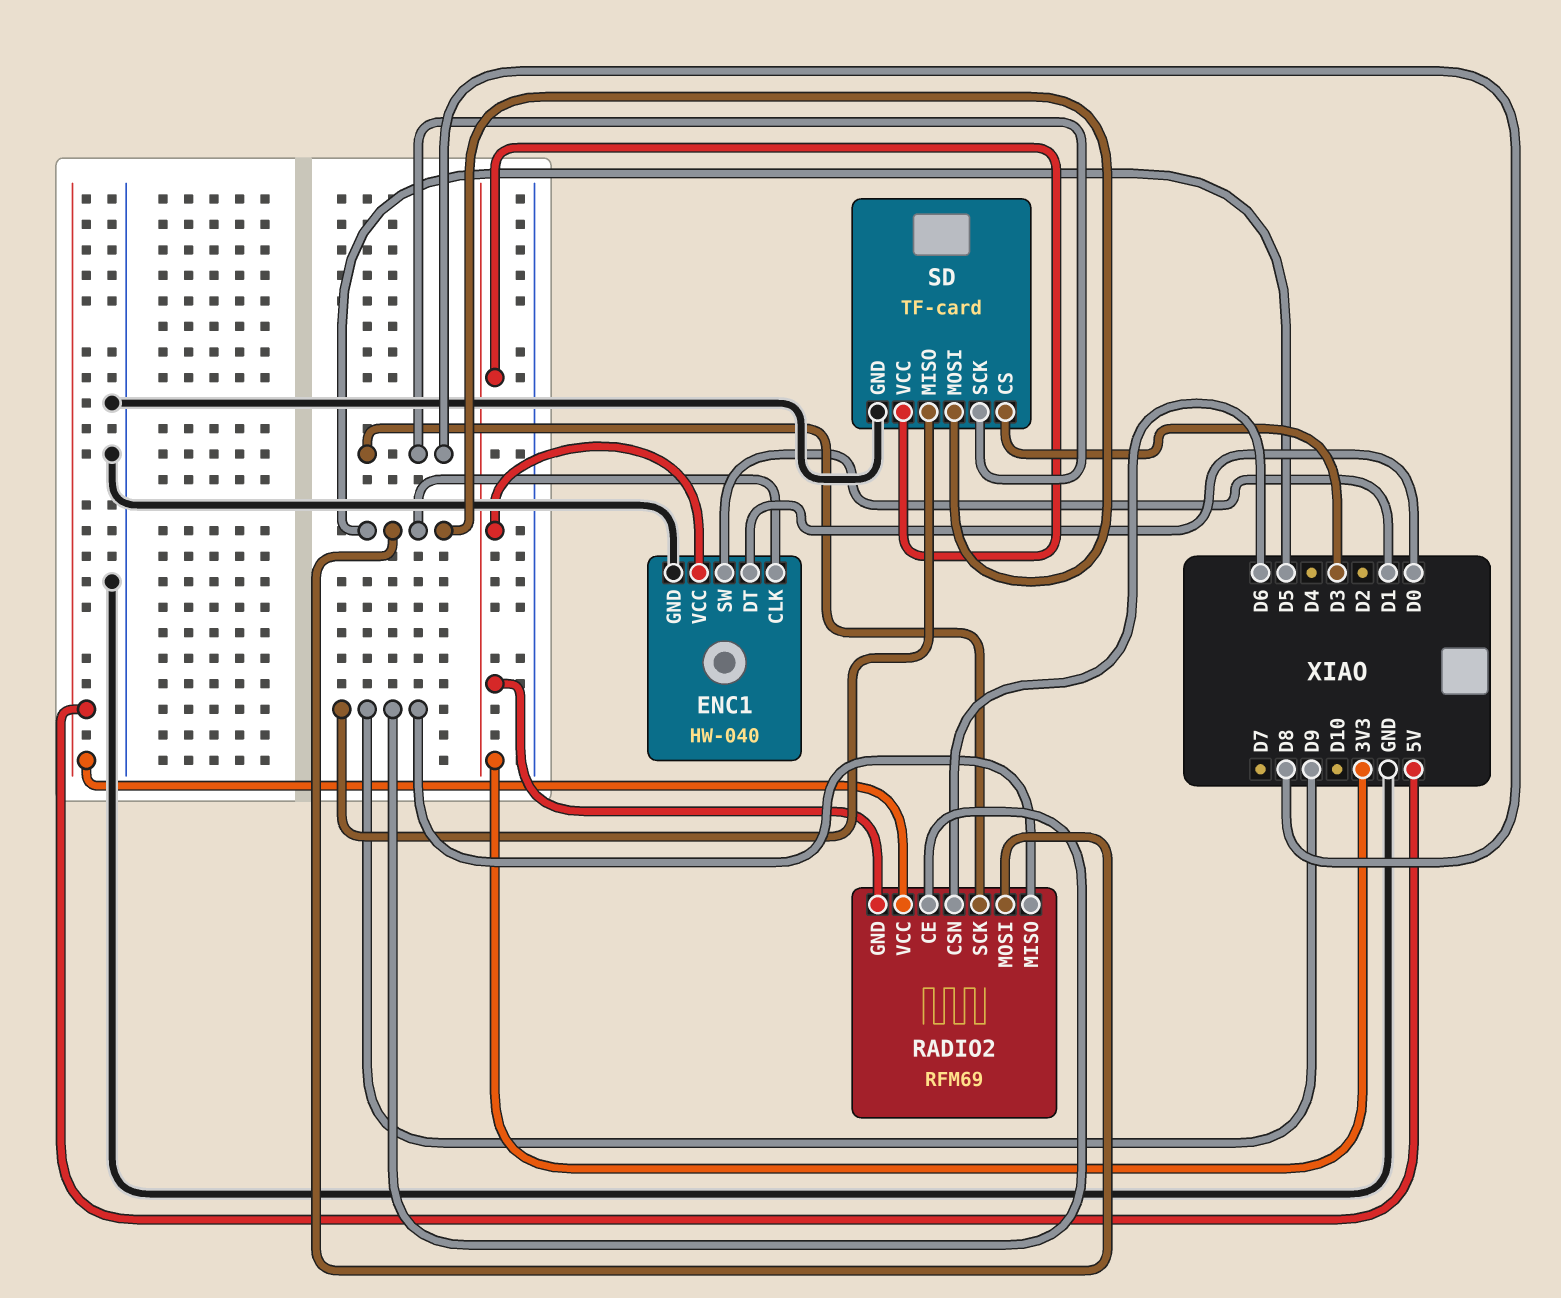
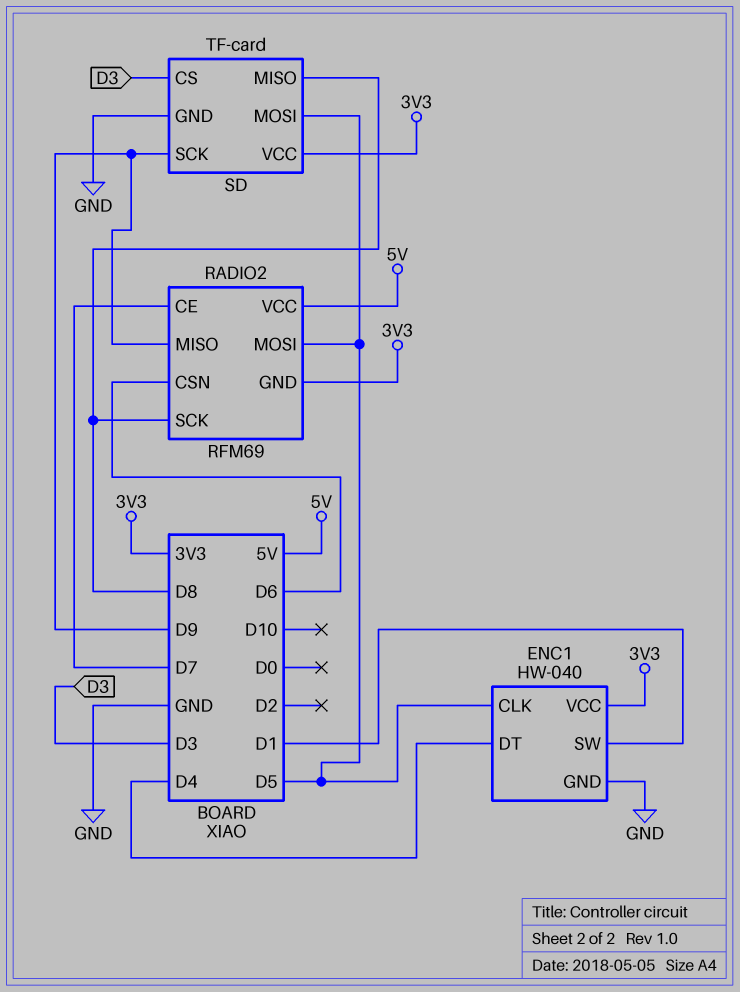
ENC1 pin DT: D0 -> D4
RADIO2 pin CE: D9 -> D7
SD pin MISO: D9 -> D8
SD pin SCK: D8 -> D9

